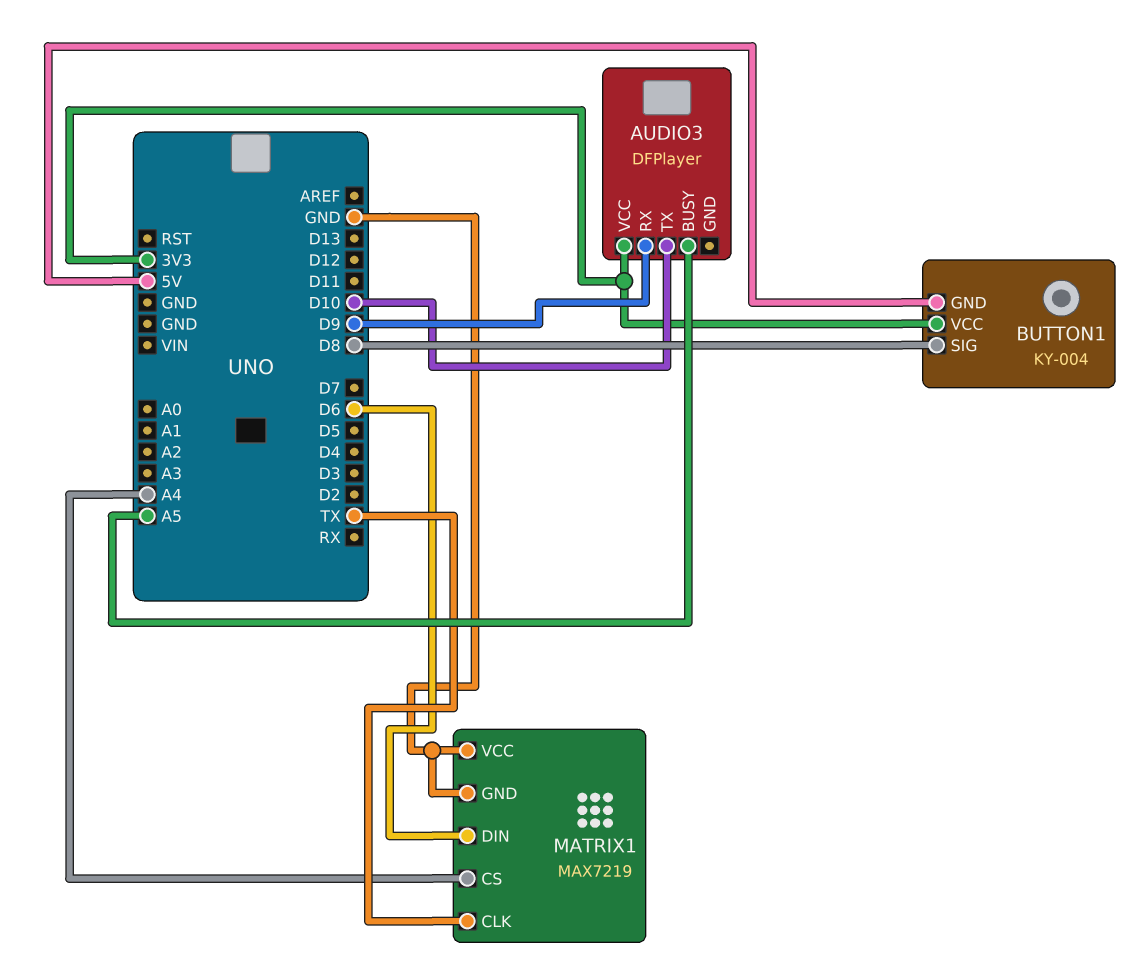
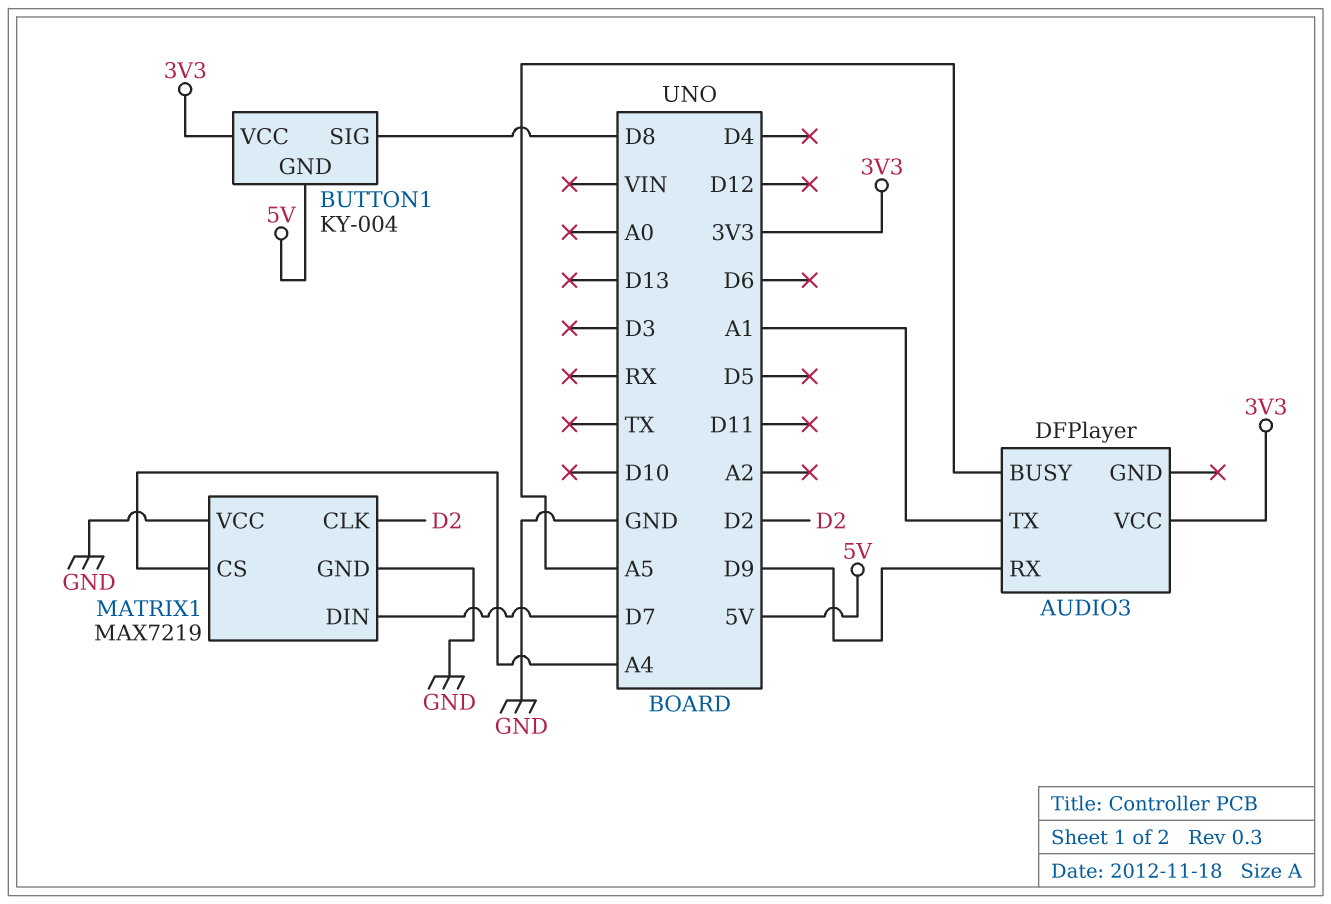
AUDIO3 pin TX: D10 -> A1
MATRIX1 pin CLK: TX -> D2
MATRIX1 pin DIN: D6 -> D7

